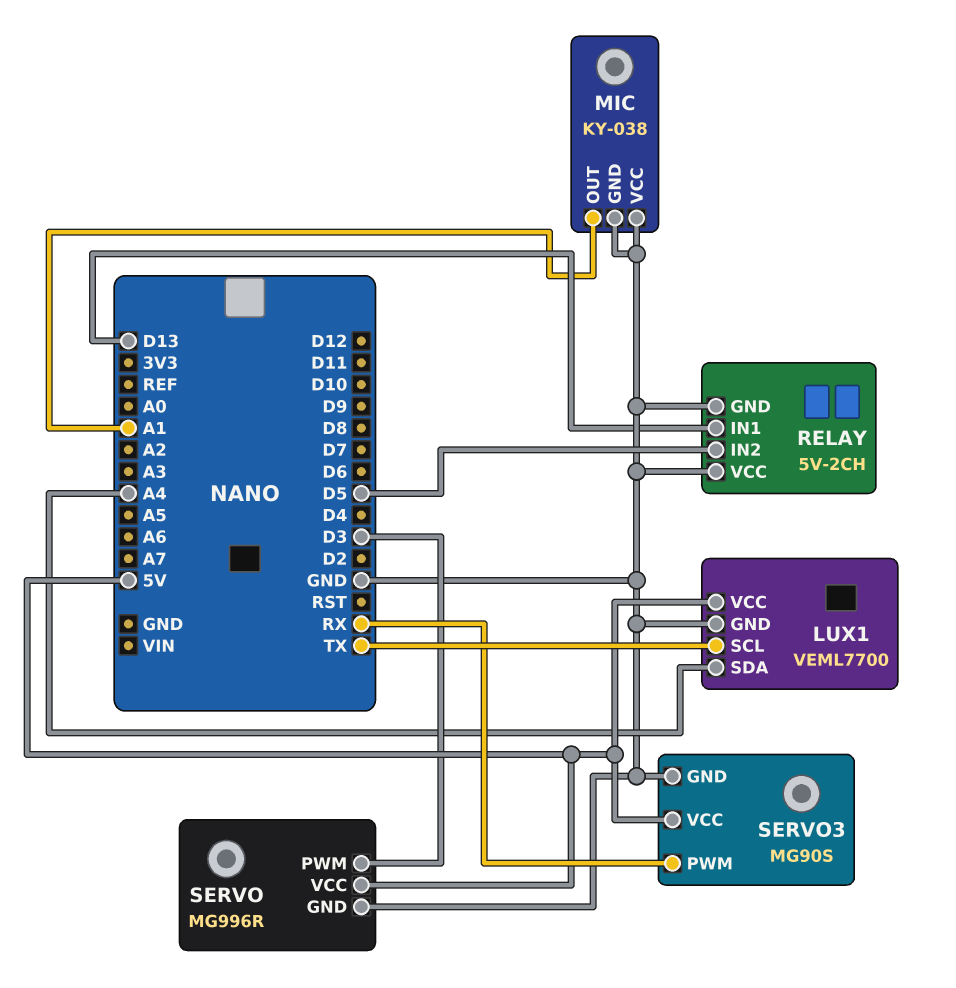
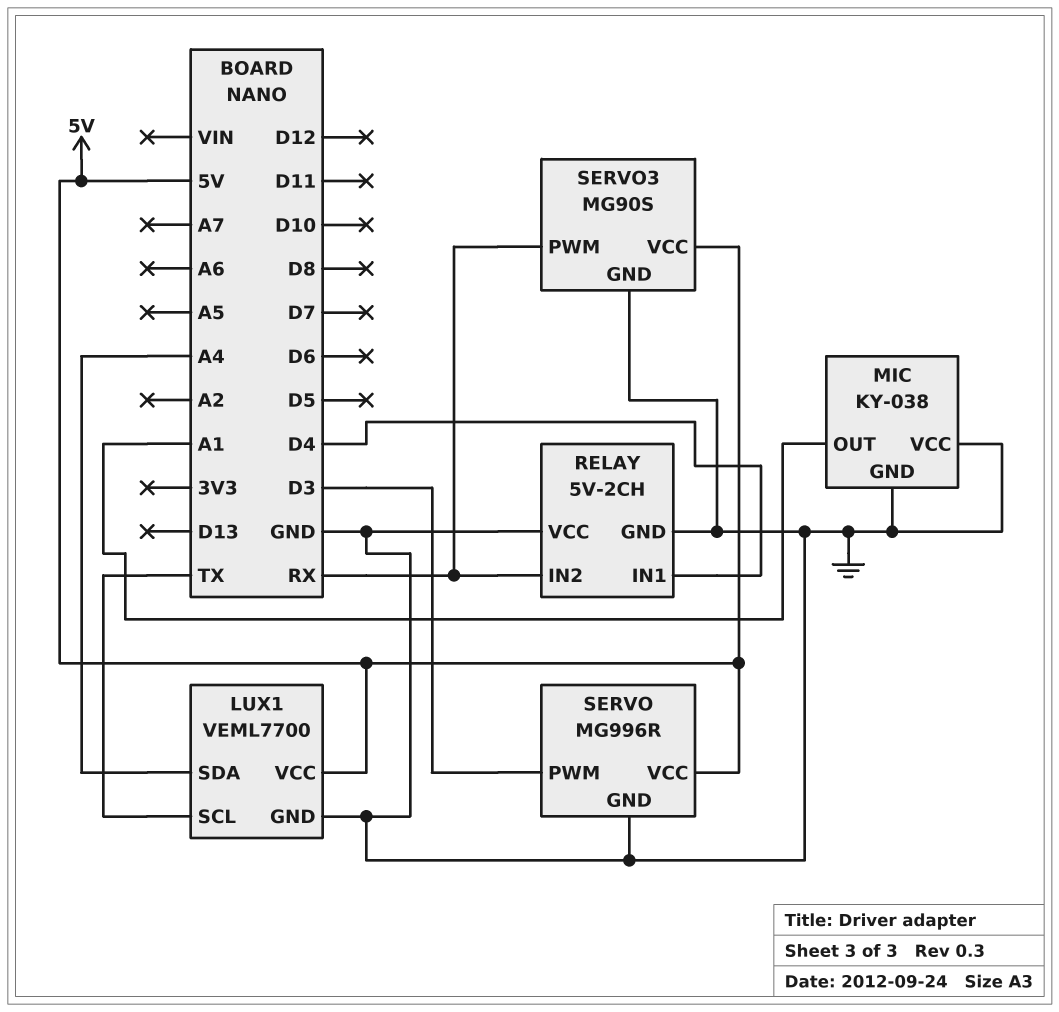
RELAY pin IN1: D13 -> D4
RELAY pin IN2: D5 -> RX

